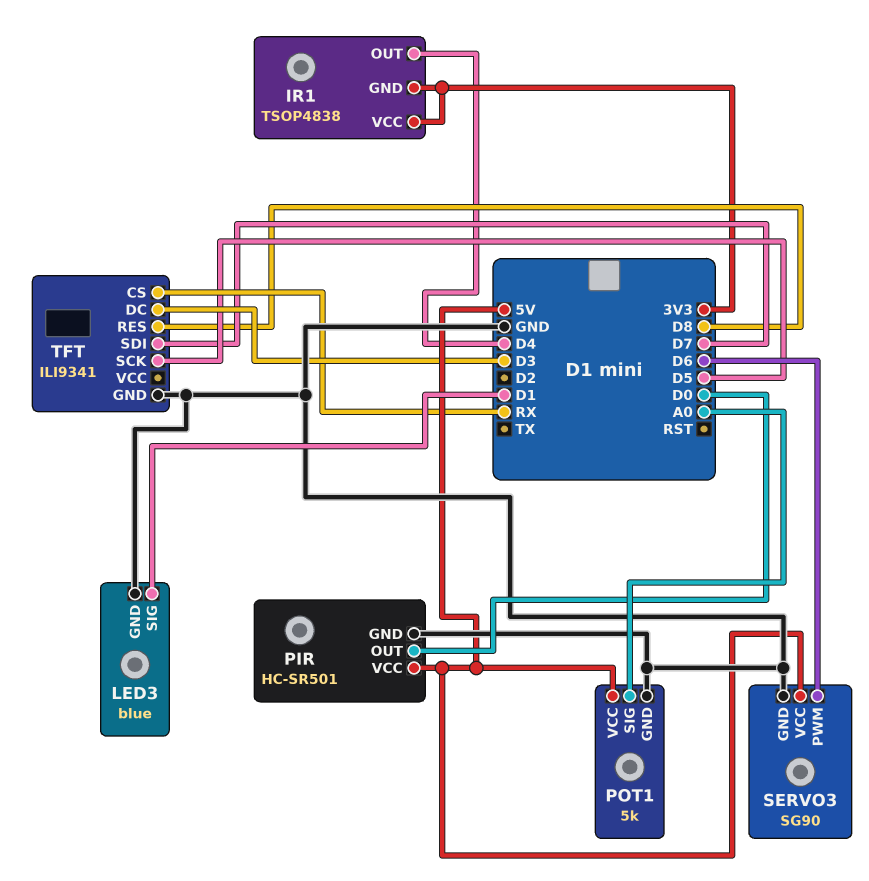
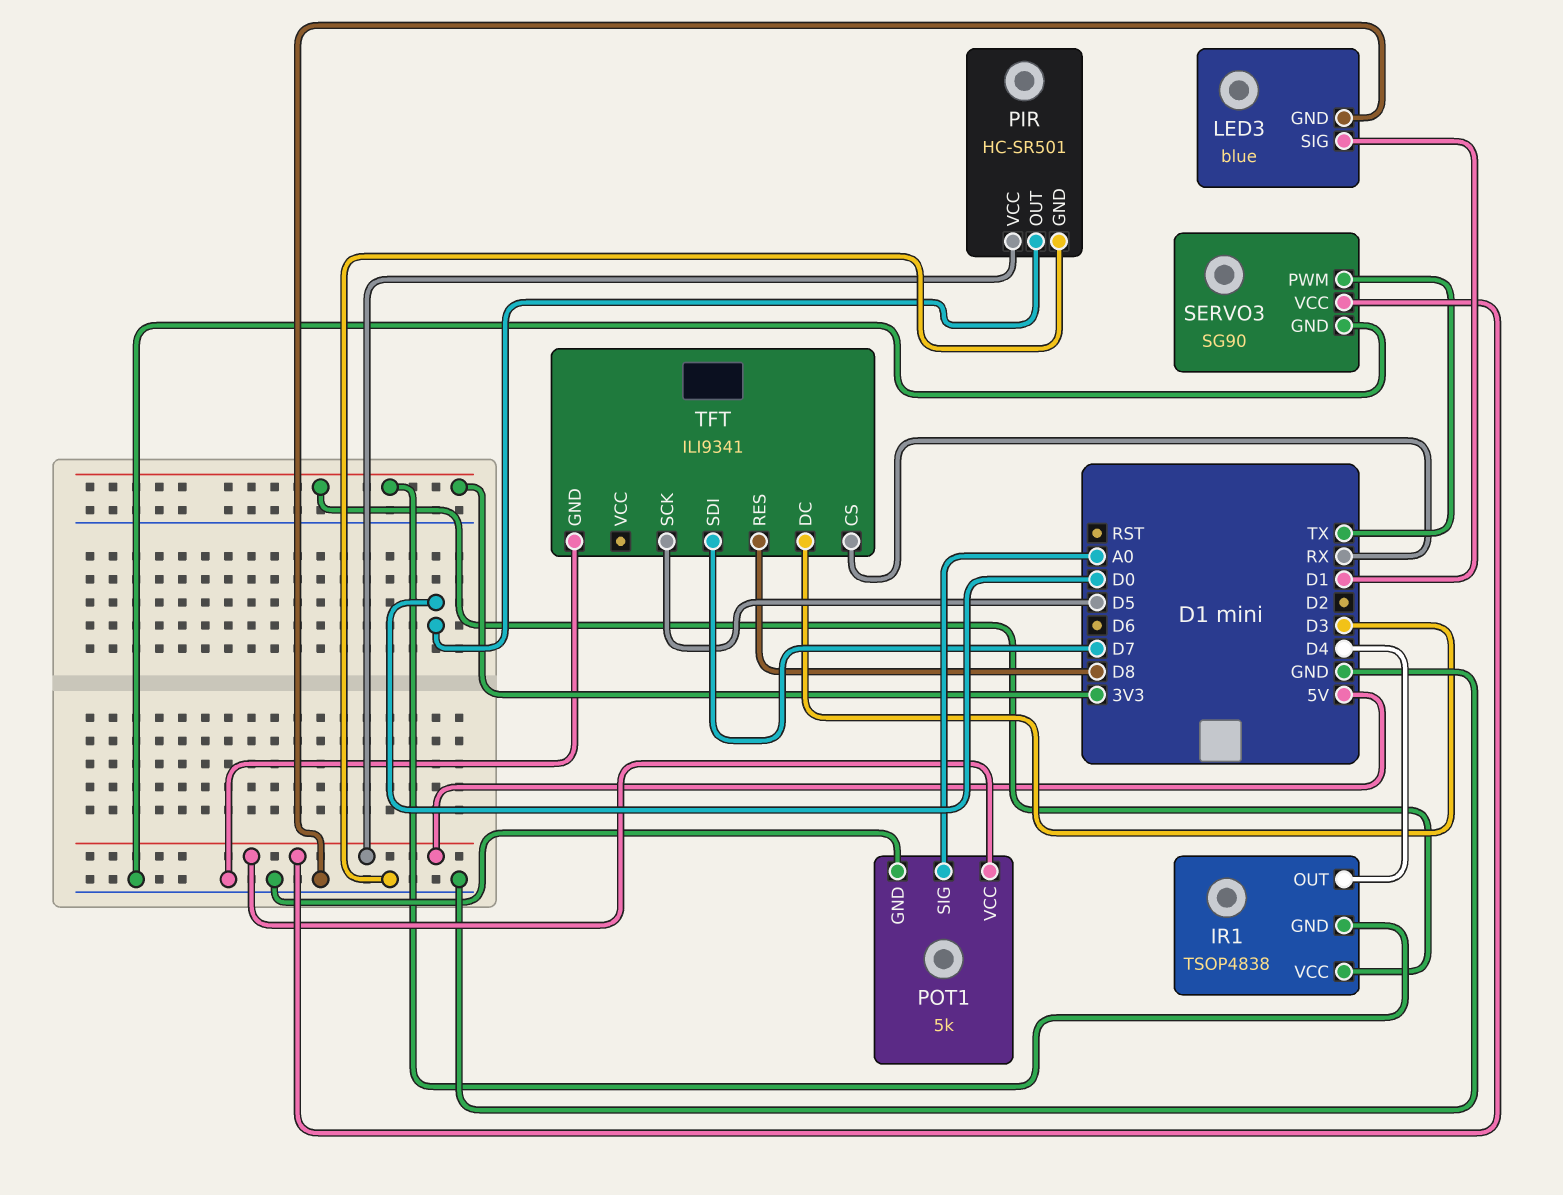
SERVO3 pin PWM: D6 -> TX

